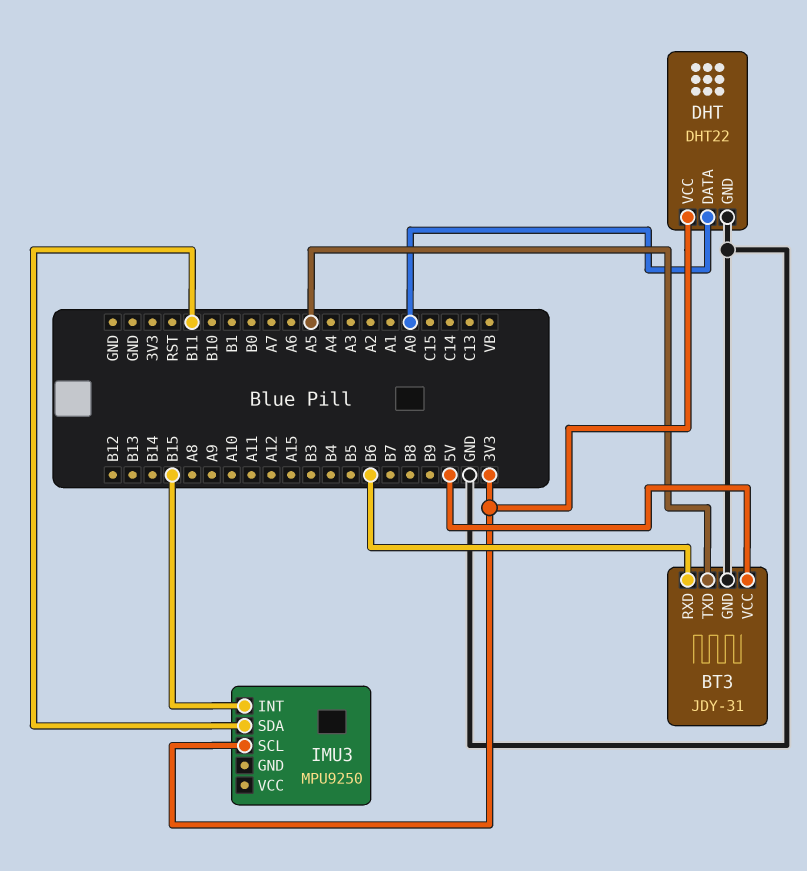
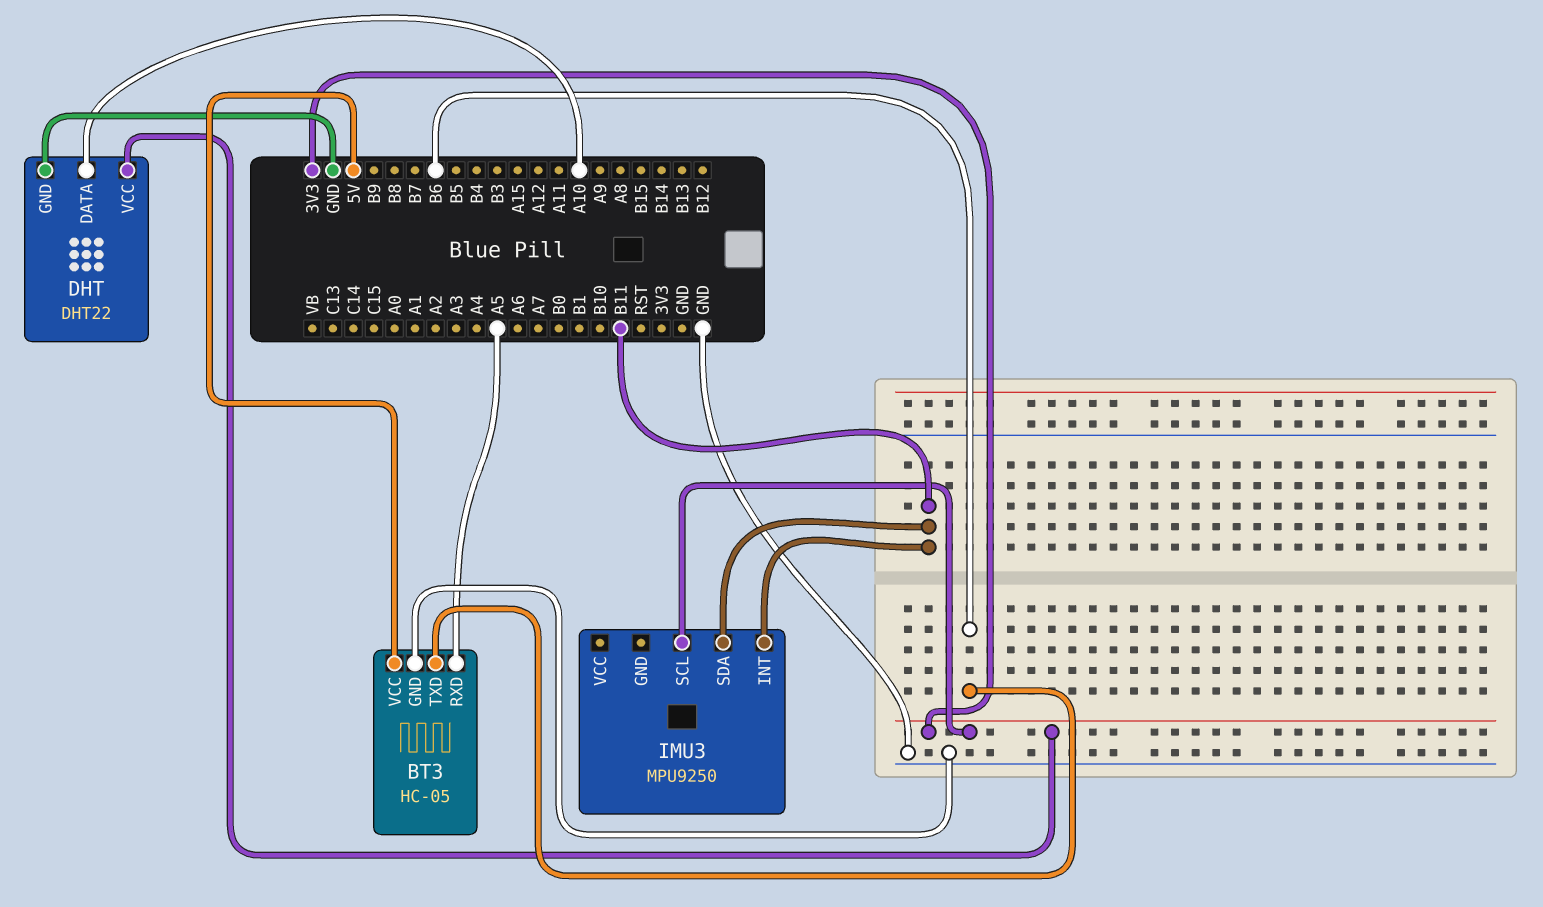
BT3: JDY-31 -> HC-05
BT3 pin RXD: B6 -> A5
BT3 pin TXD: A5 -> B6
DHT pin DATA: A0 -> A10
IMU3 pin INT: B15 -> B11

